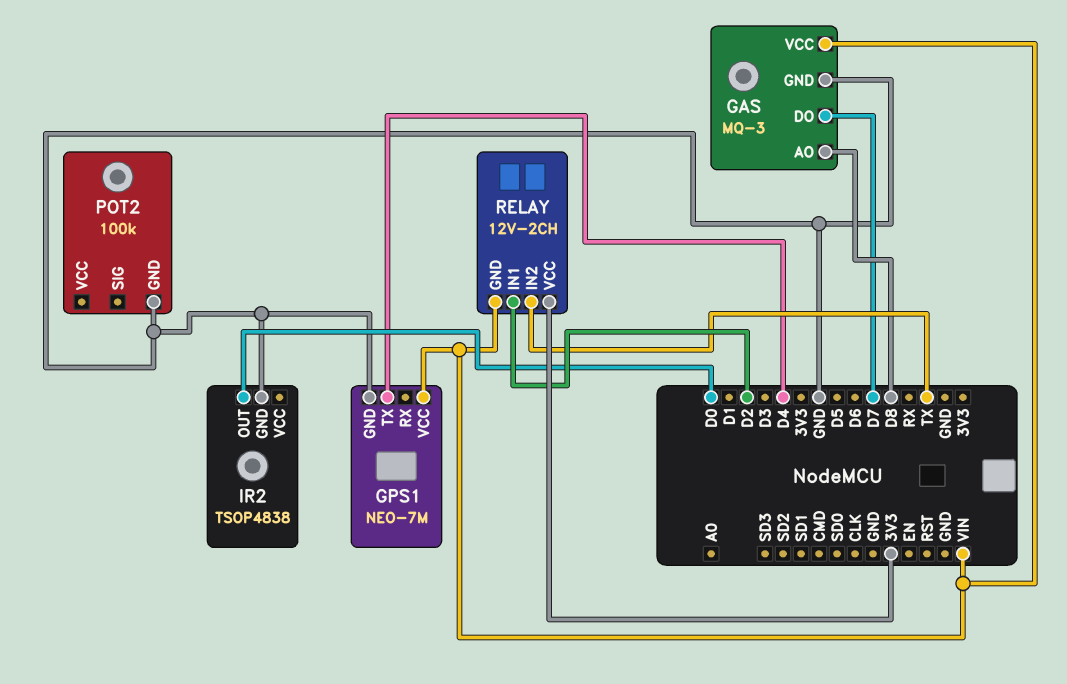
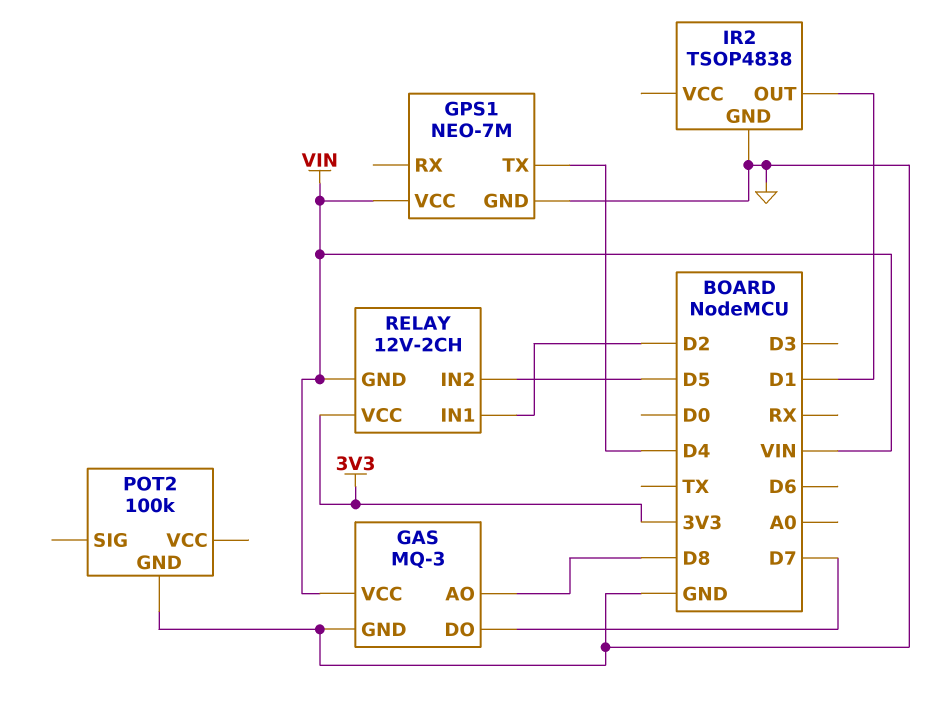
IR2 pin OUT: D0 -> D1
RELAY pin IN2: TX -> D5

